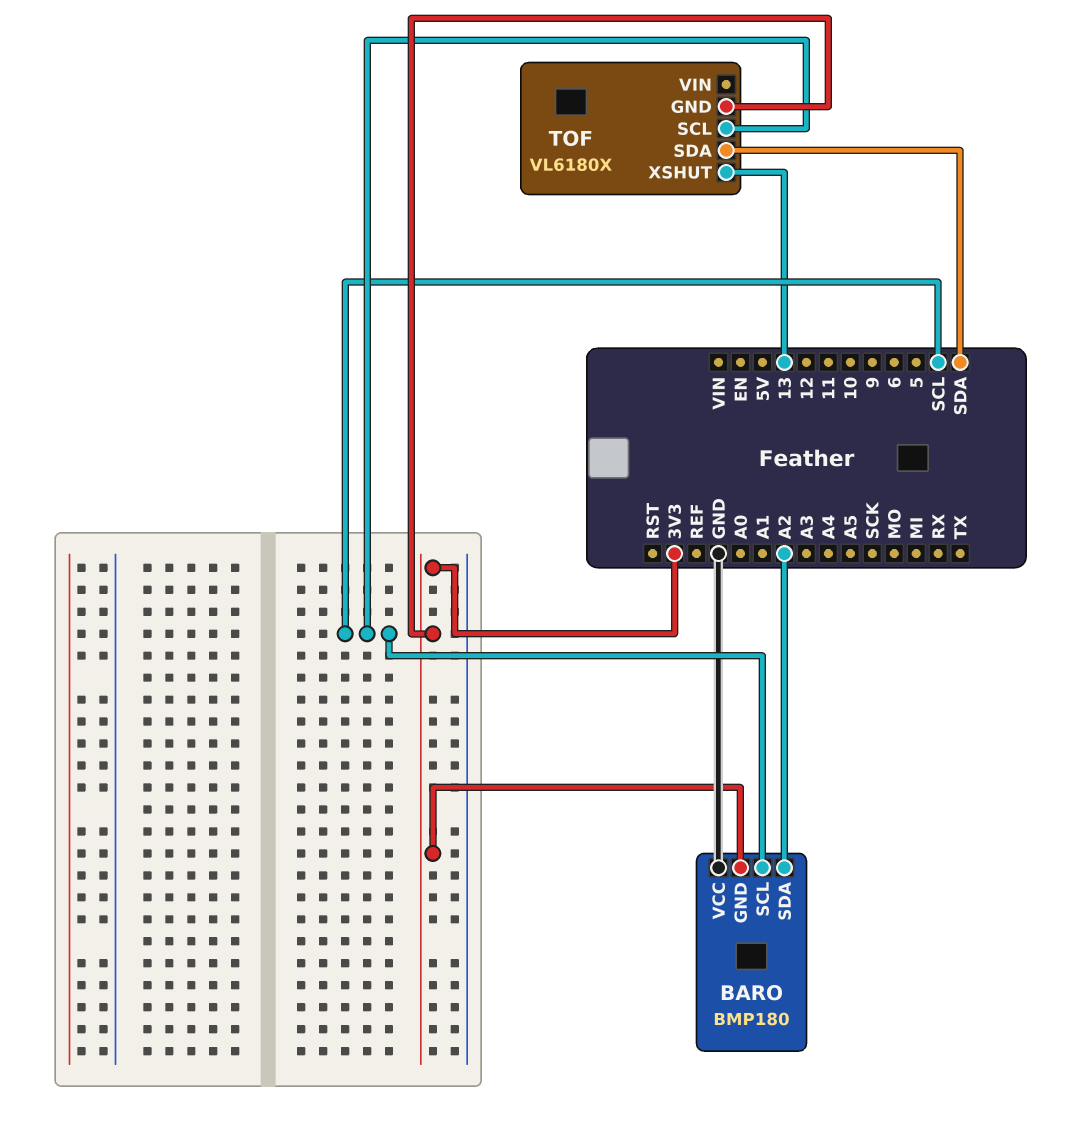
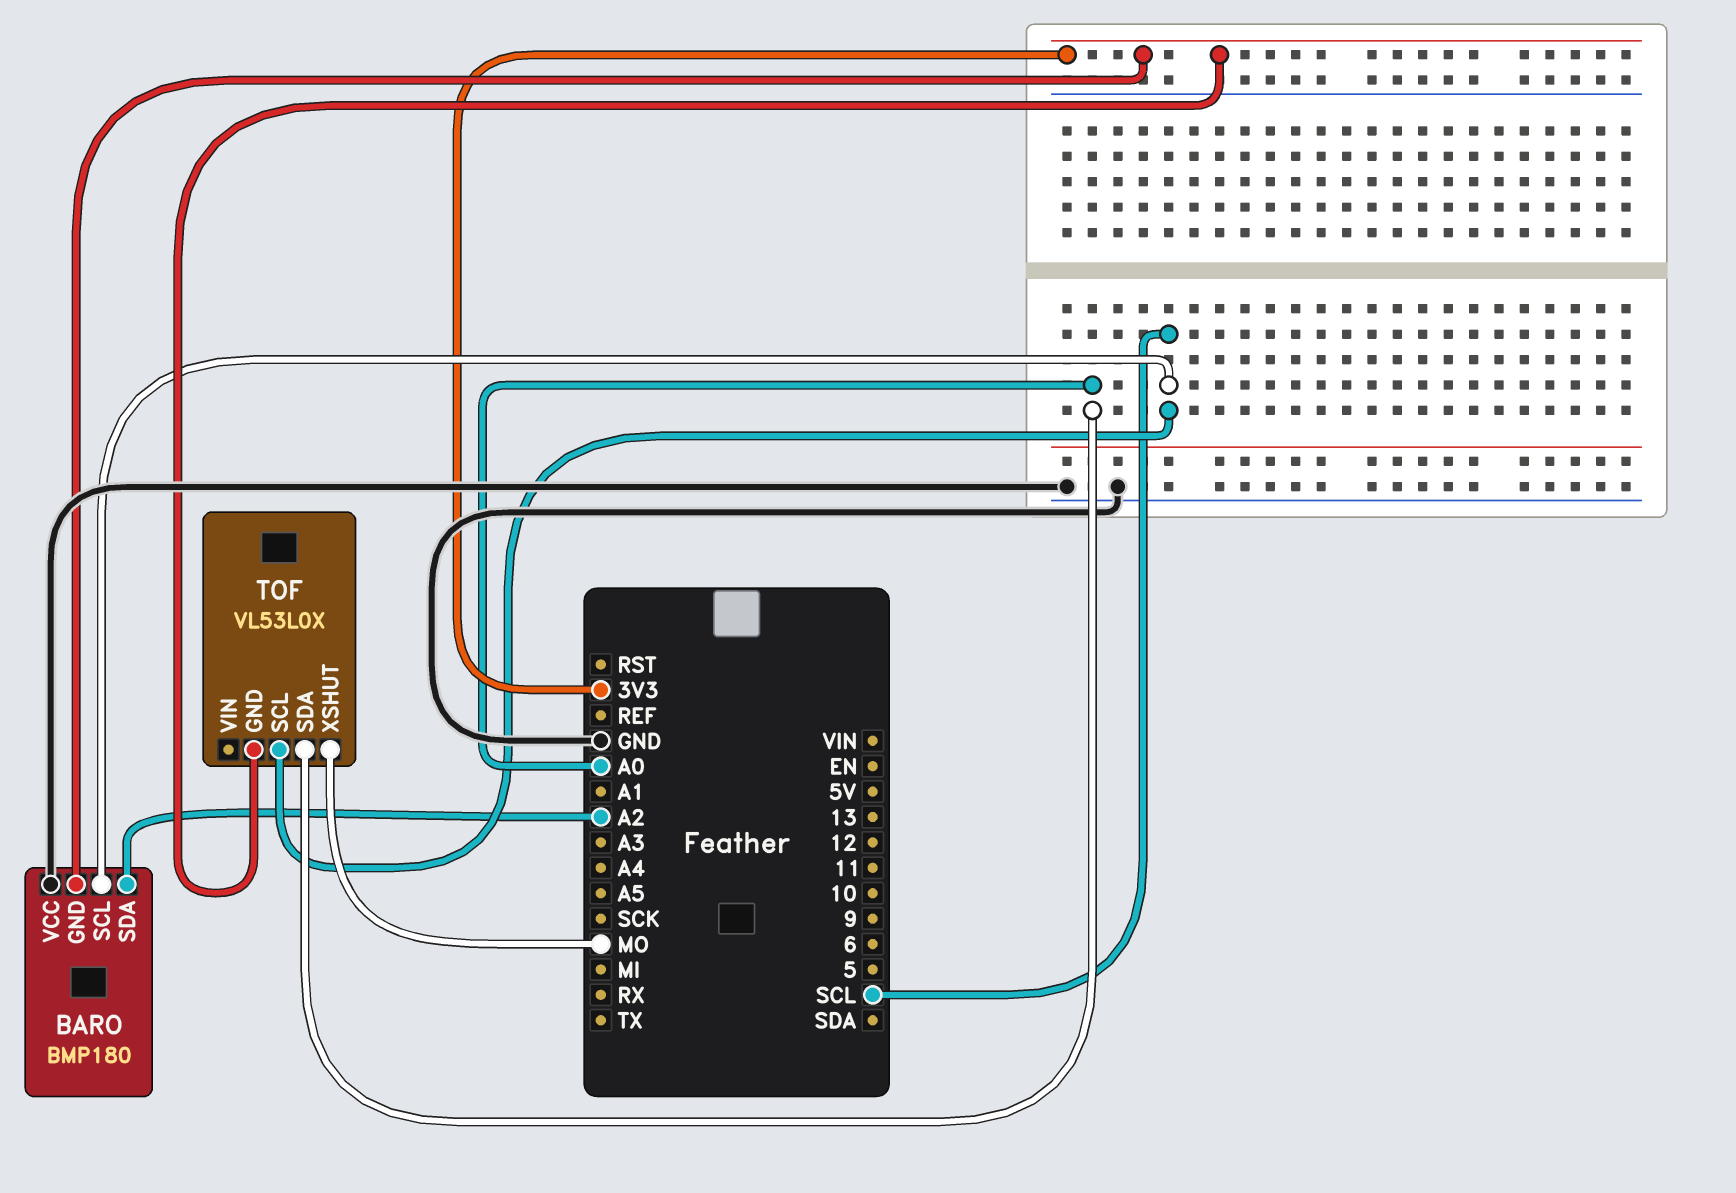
TOF: VL6180X -> VL53L0X
TOF pin SDA: SDA -> A0
TOF pin XSHUT: 13 -> MO

